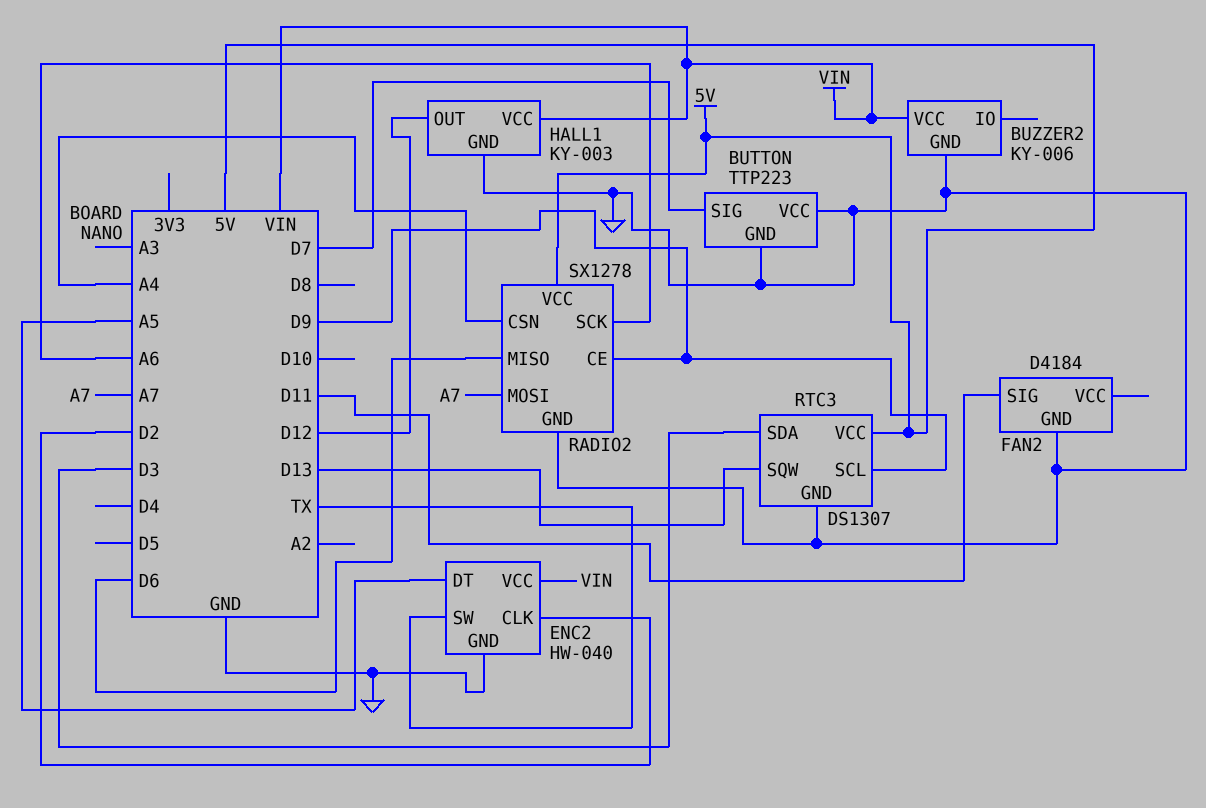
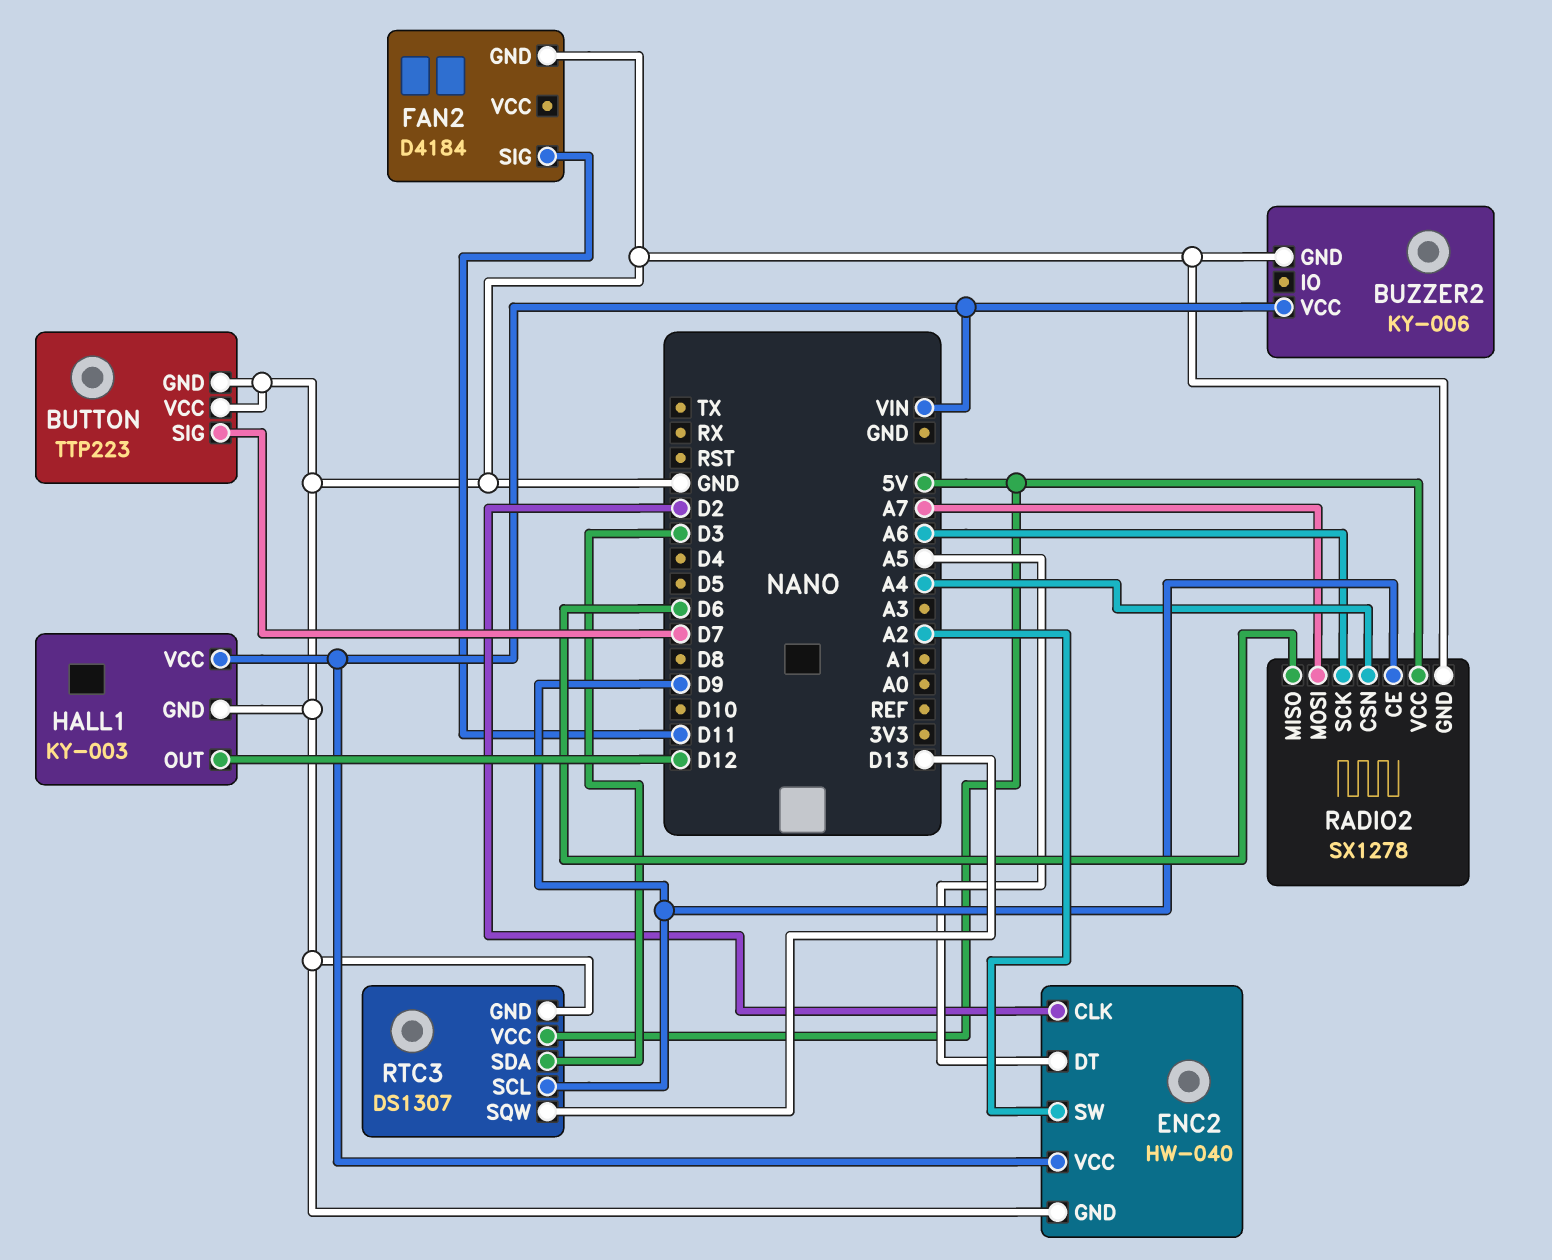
ENC2 pin SW: TX -> A2

